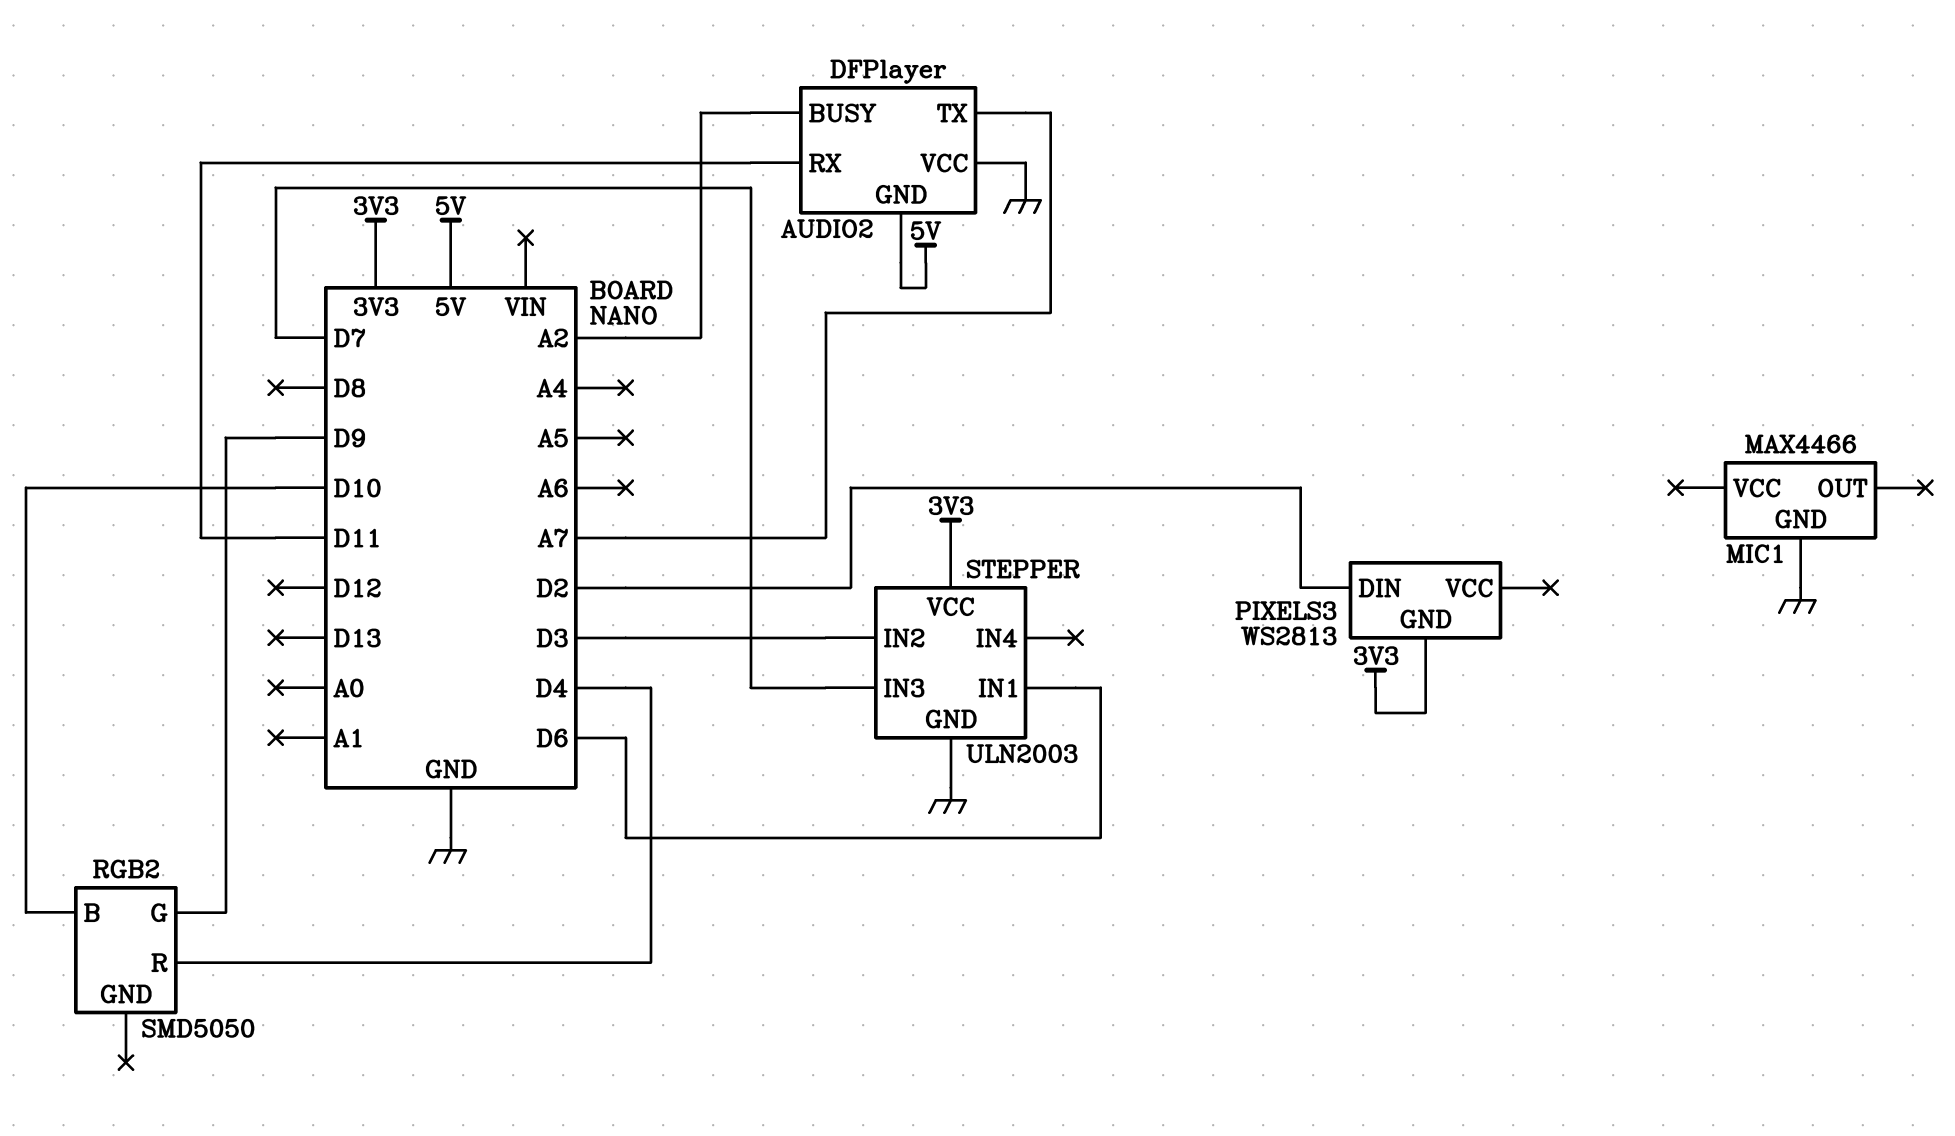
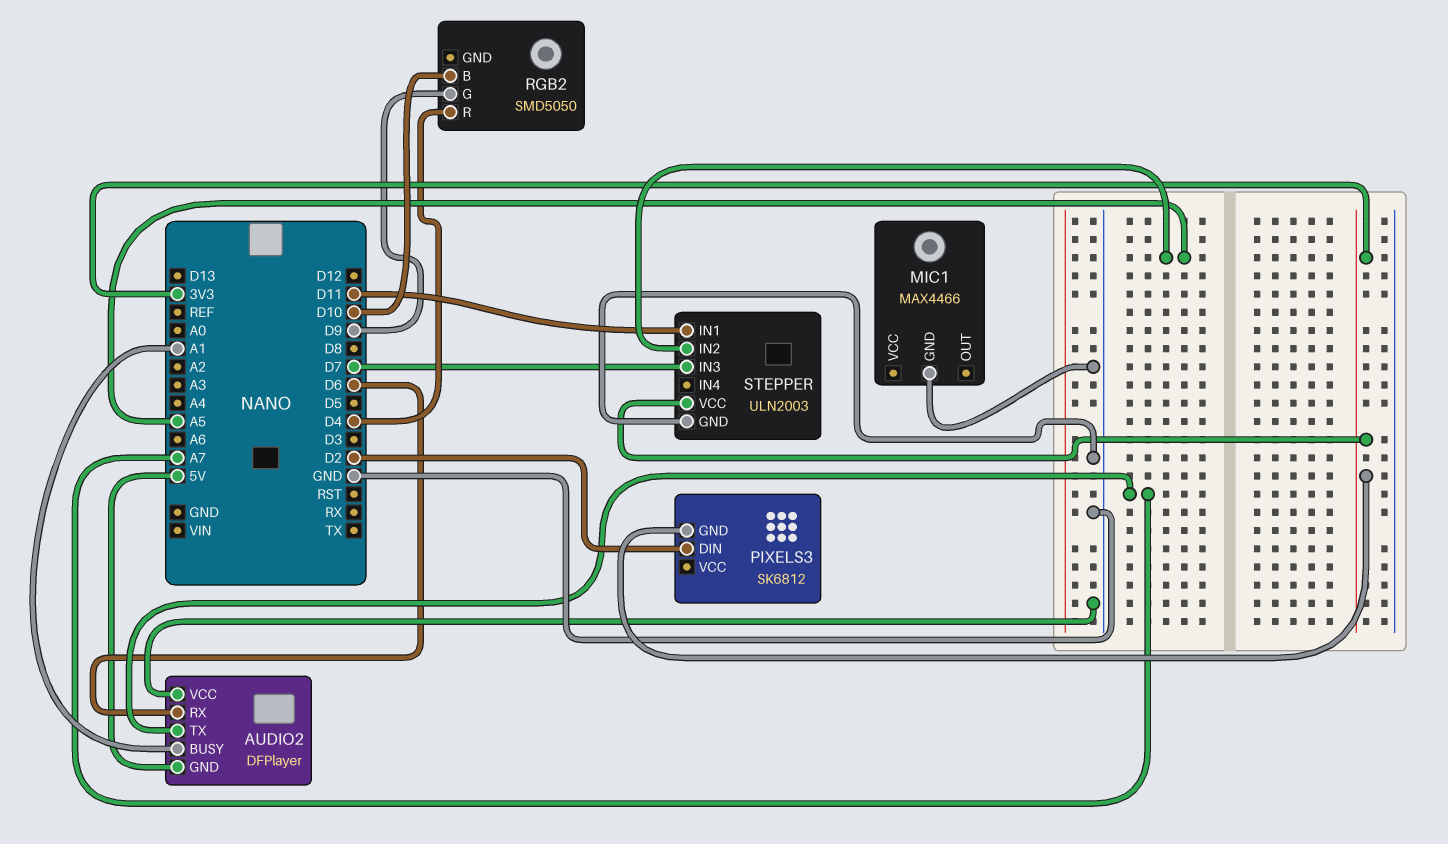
AUDIO2 pin BUSY: A2 -> A1
AUDIO2 pin RX: D11 -> D6
PIXELS3: WS2813 -> SK6812
STEPPER pin IN1: D6 -> D11
STEPPER pin IN2: D3 -> A5

